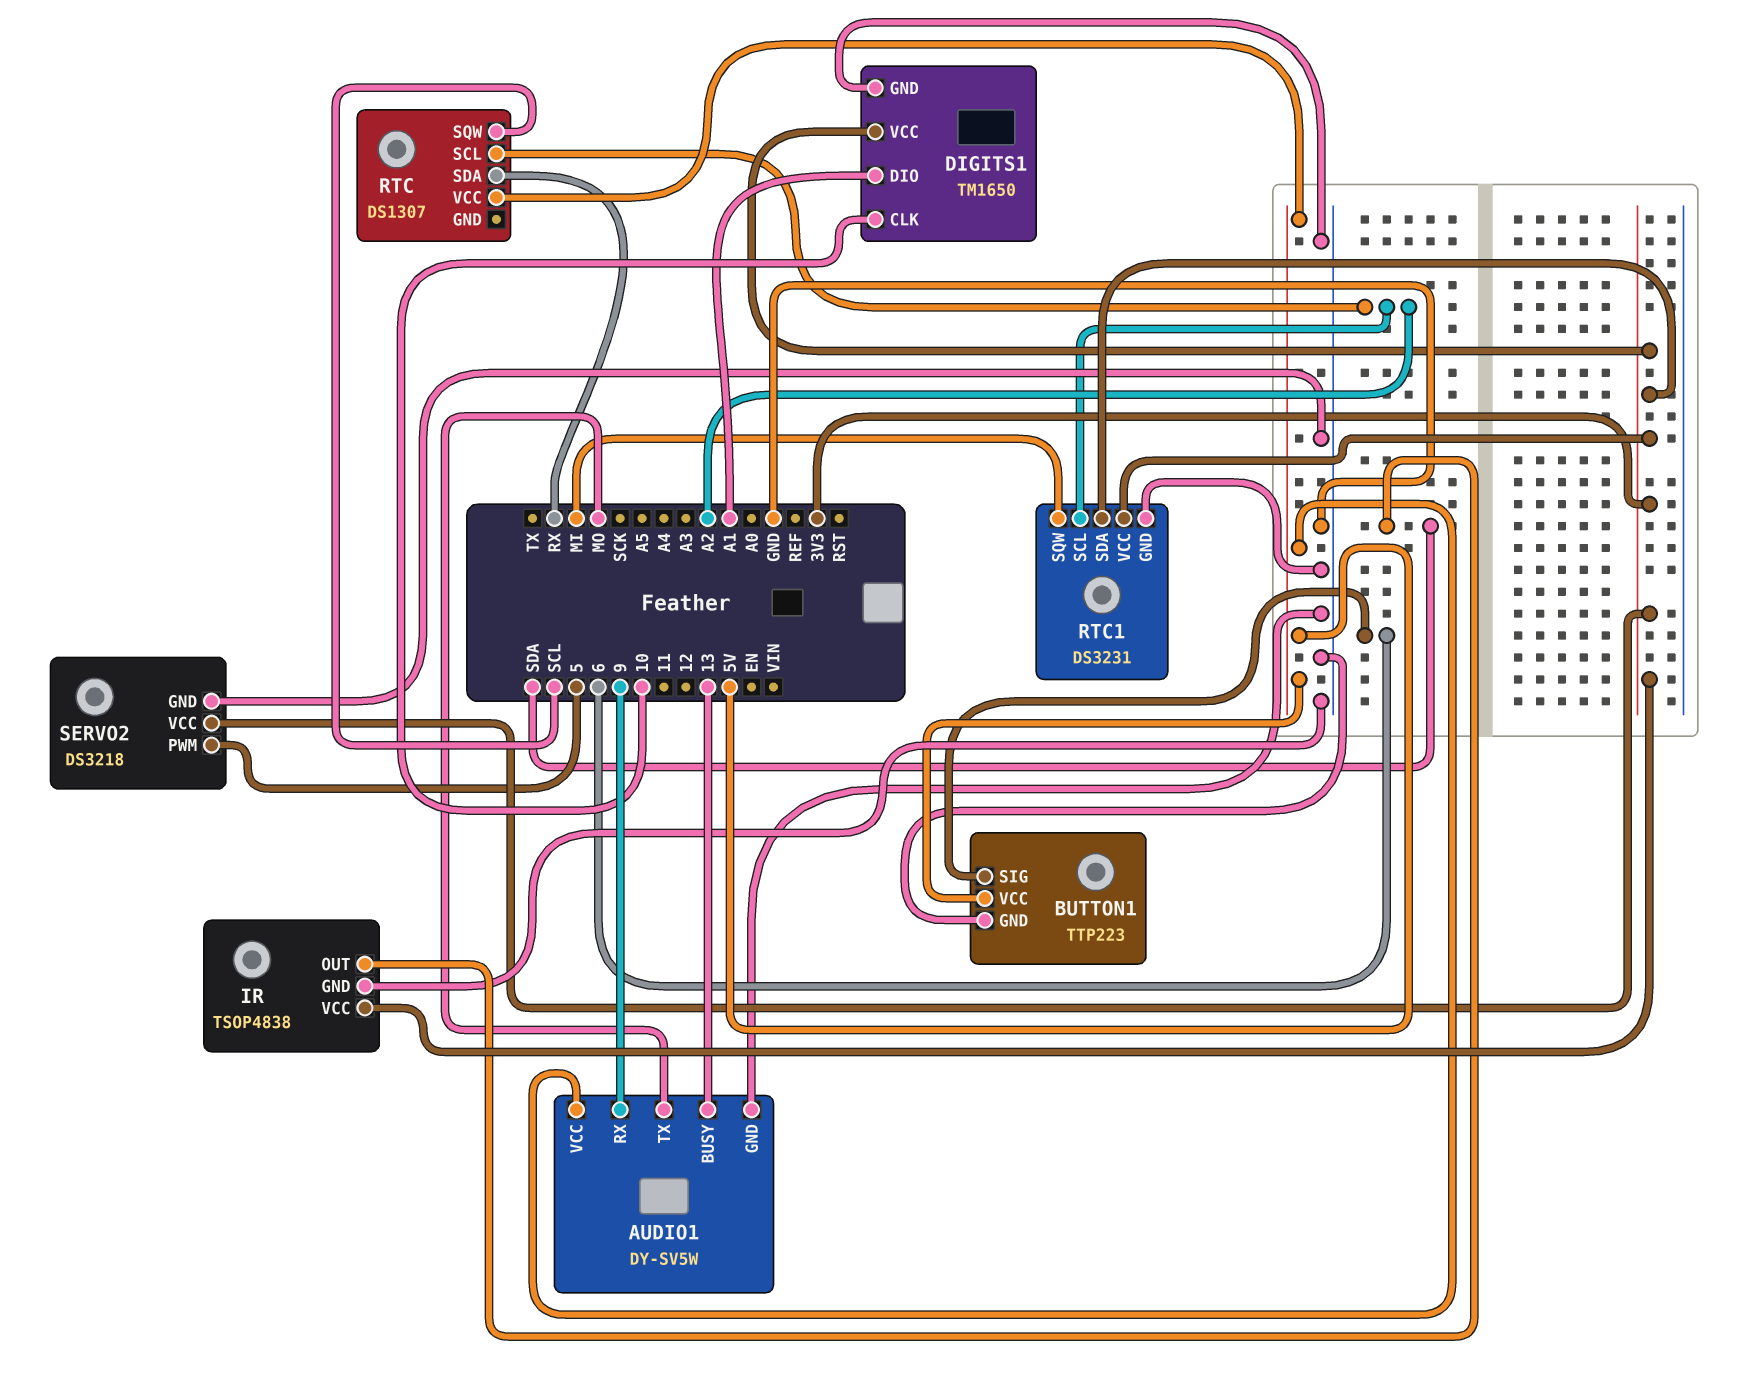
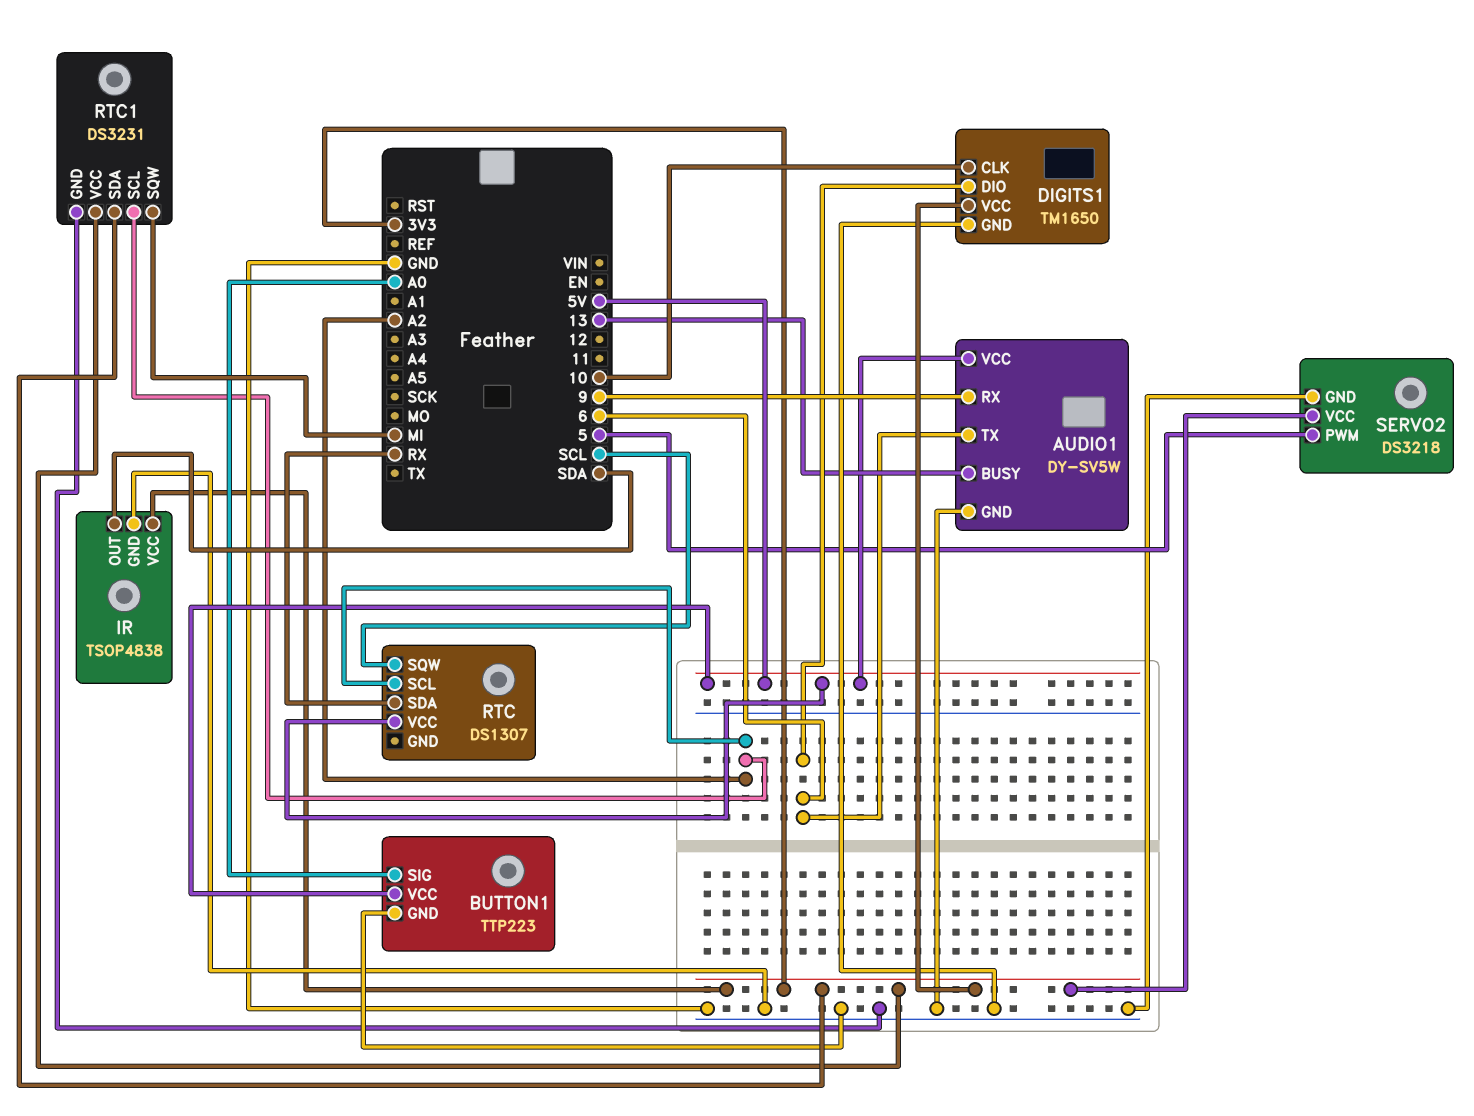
AUDIO1 pin TX: MO -> 6
BUTTON1 pin SIG: 6 -> A0
DIGITS1 pin DIO: A1 -> 6

